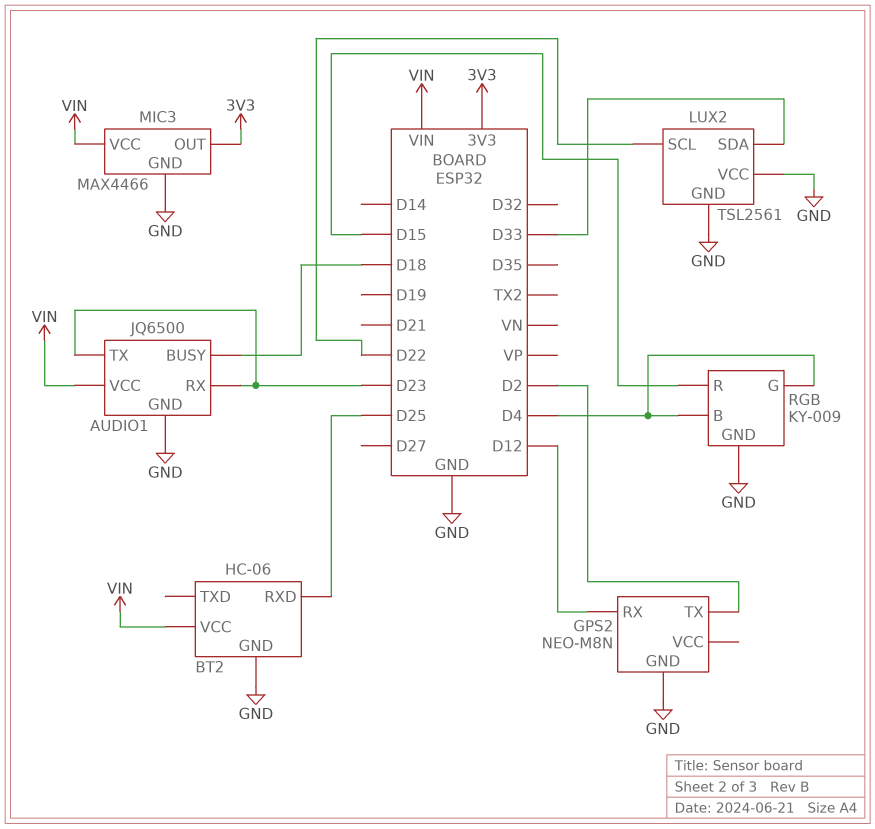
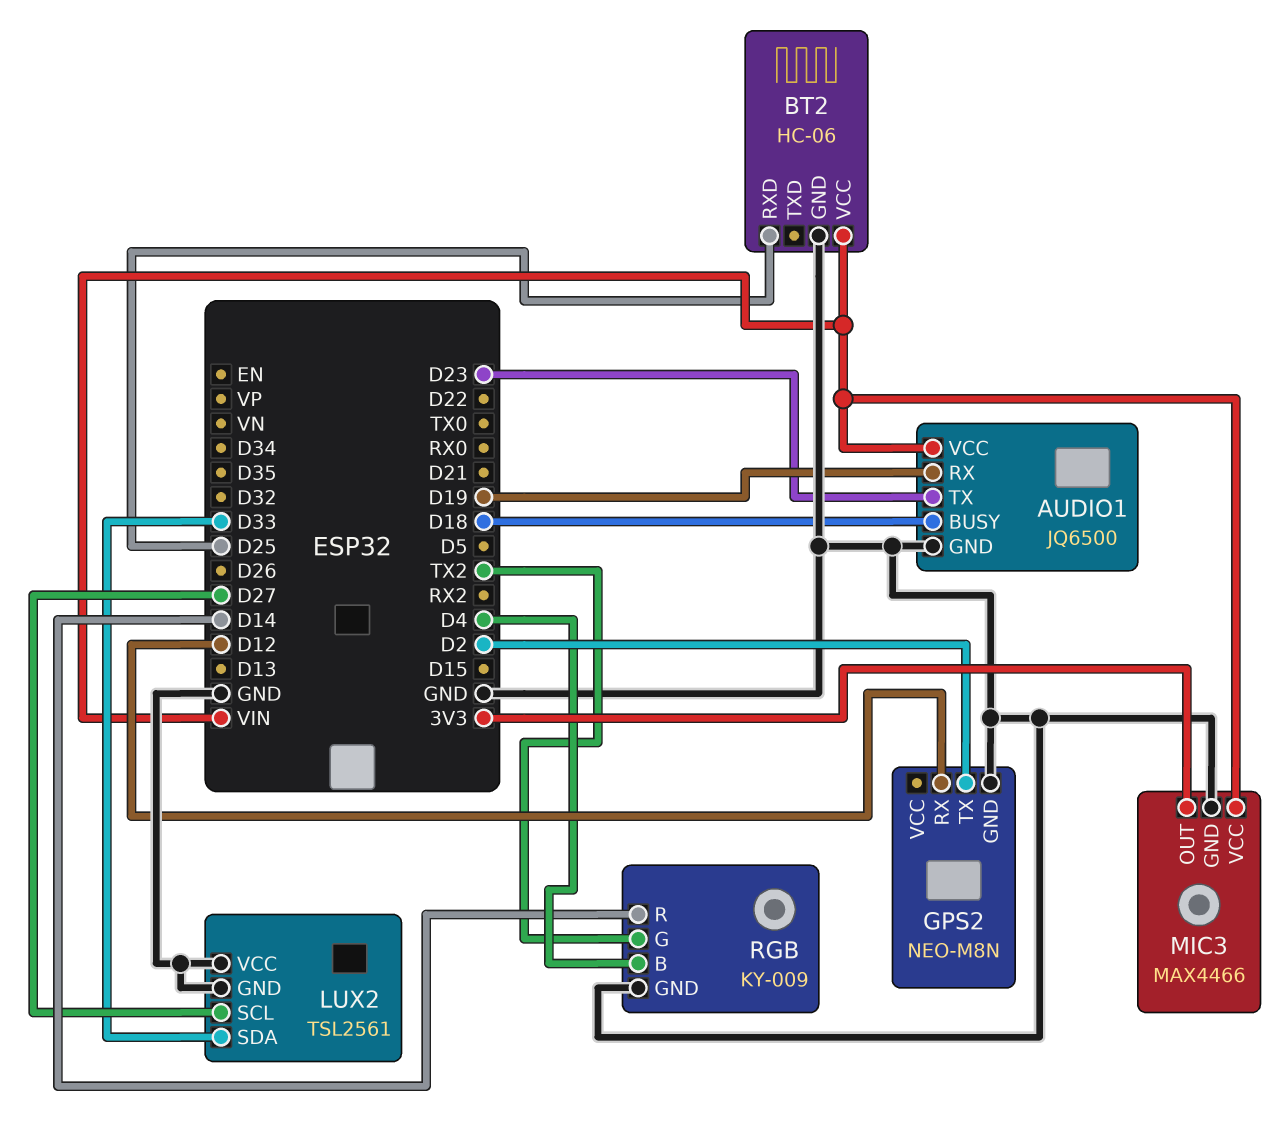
AUDIO1 pin RX: D23 -> D19
LUX2 pin SCL: D22 -> D27
RGB pin G: D4 -> TX2
RGB pin R: D15 -> D14

